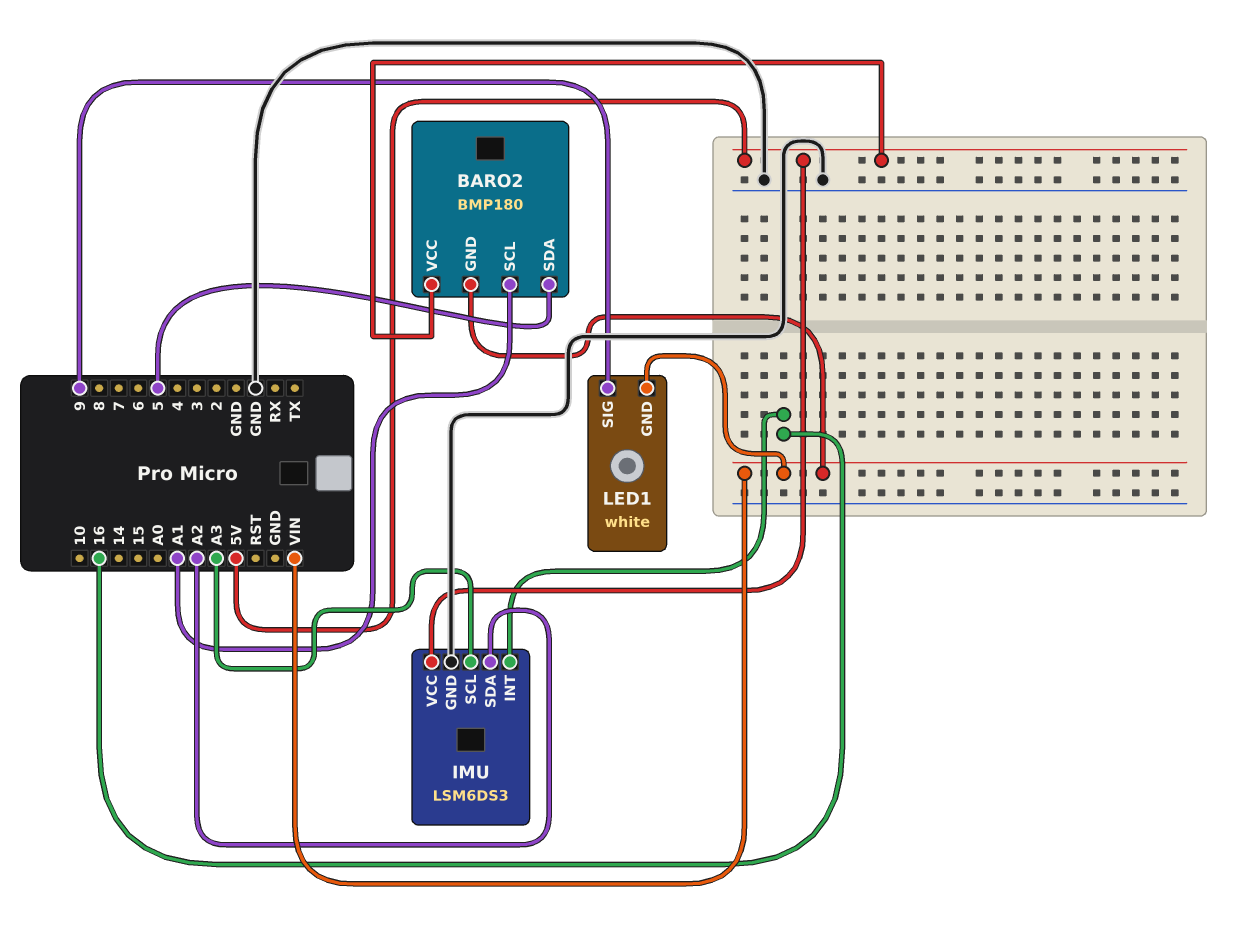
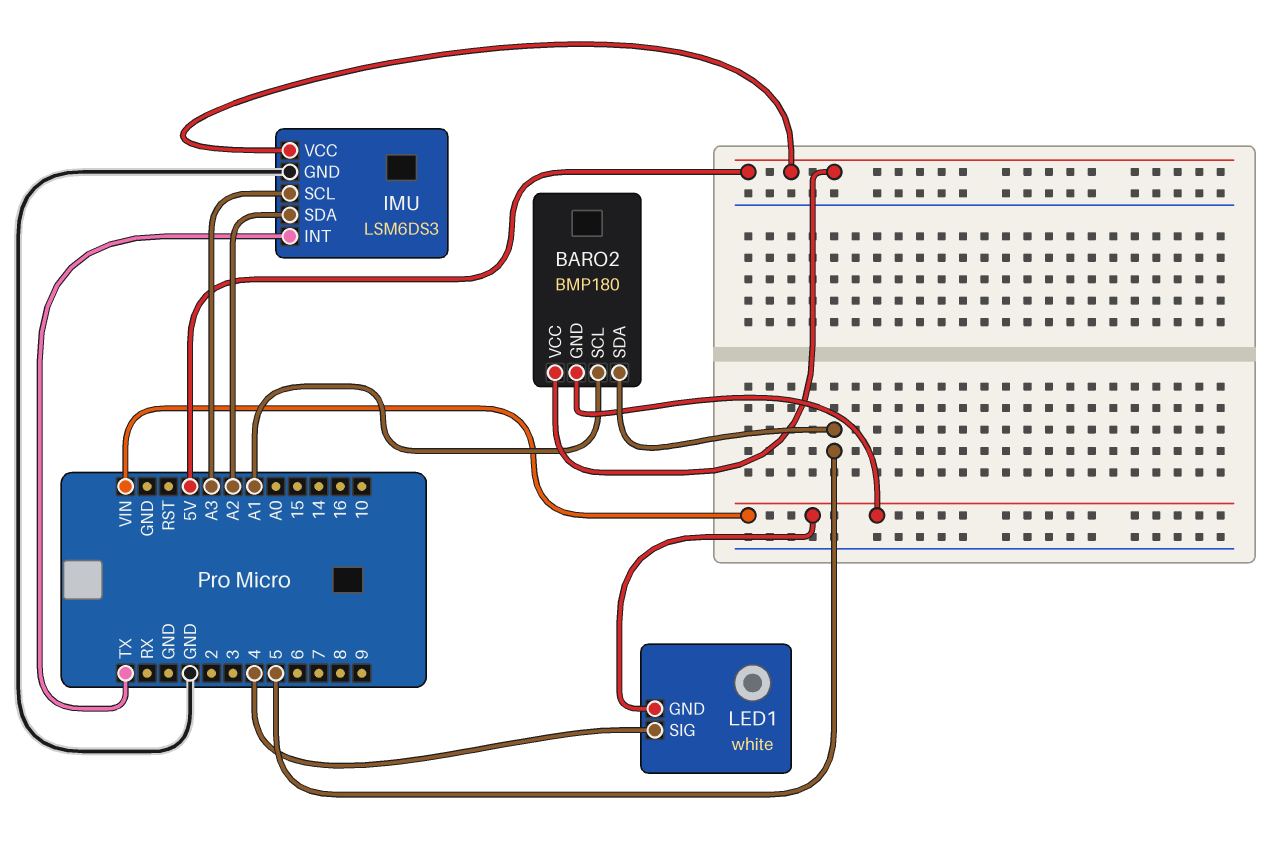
IMU pin INT: 16 -> TX
LED1 pin SIG: 9 -> 4

